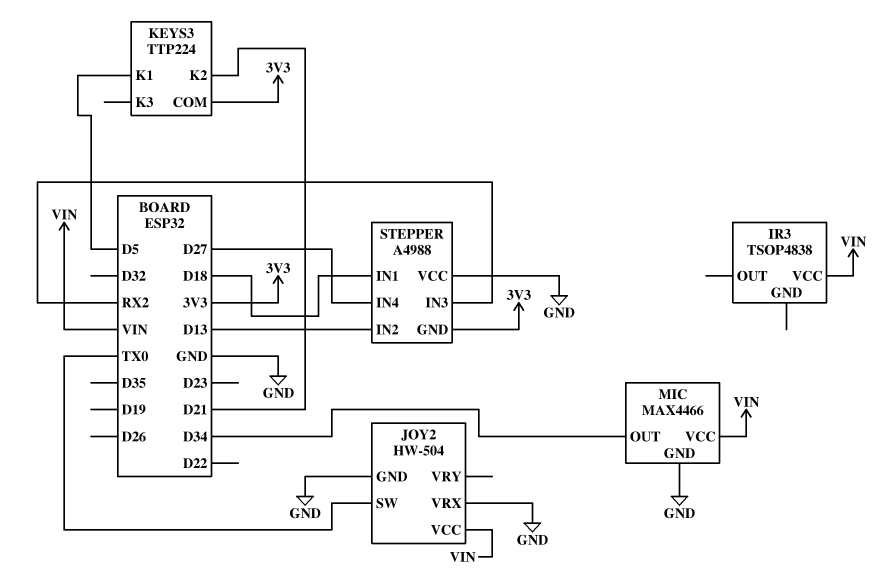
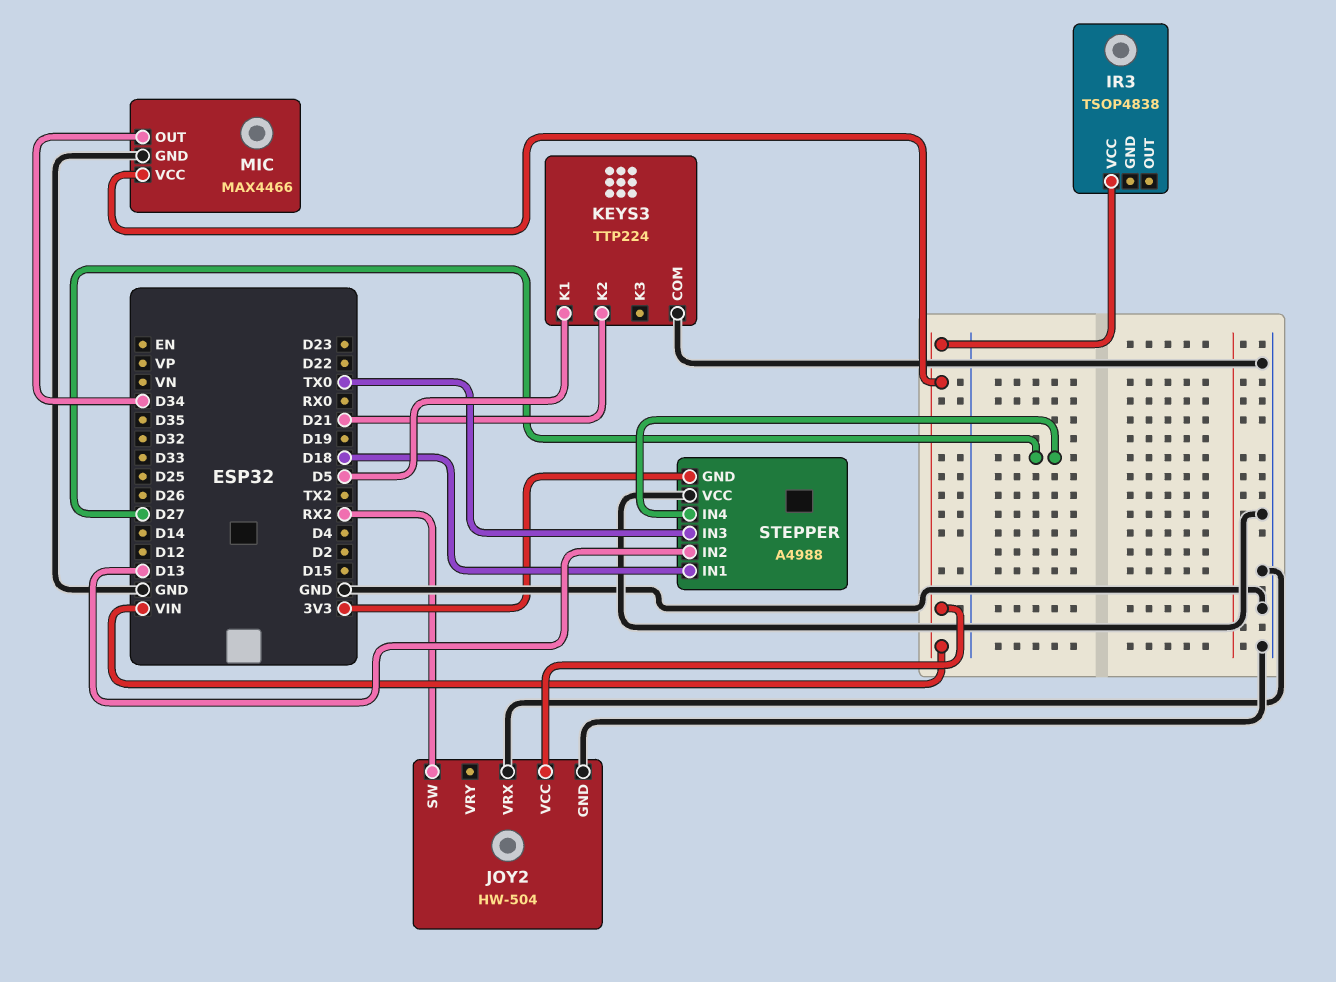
JOY2 pin SW: TX0 -> RX2
KEYS3 pin COM: 3V3 -> GND
STEPPER pin IN3: RX2 -> TX0

